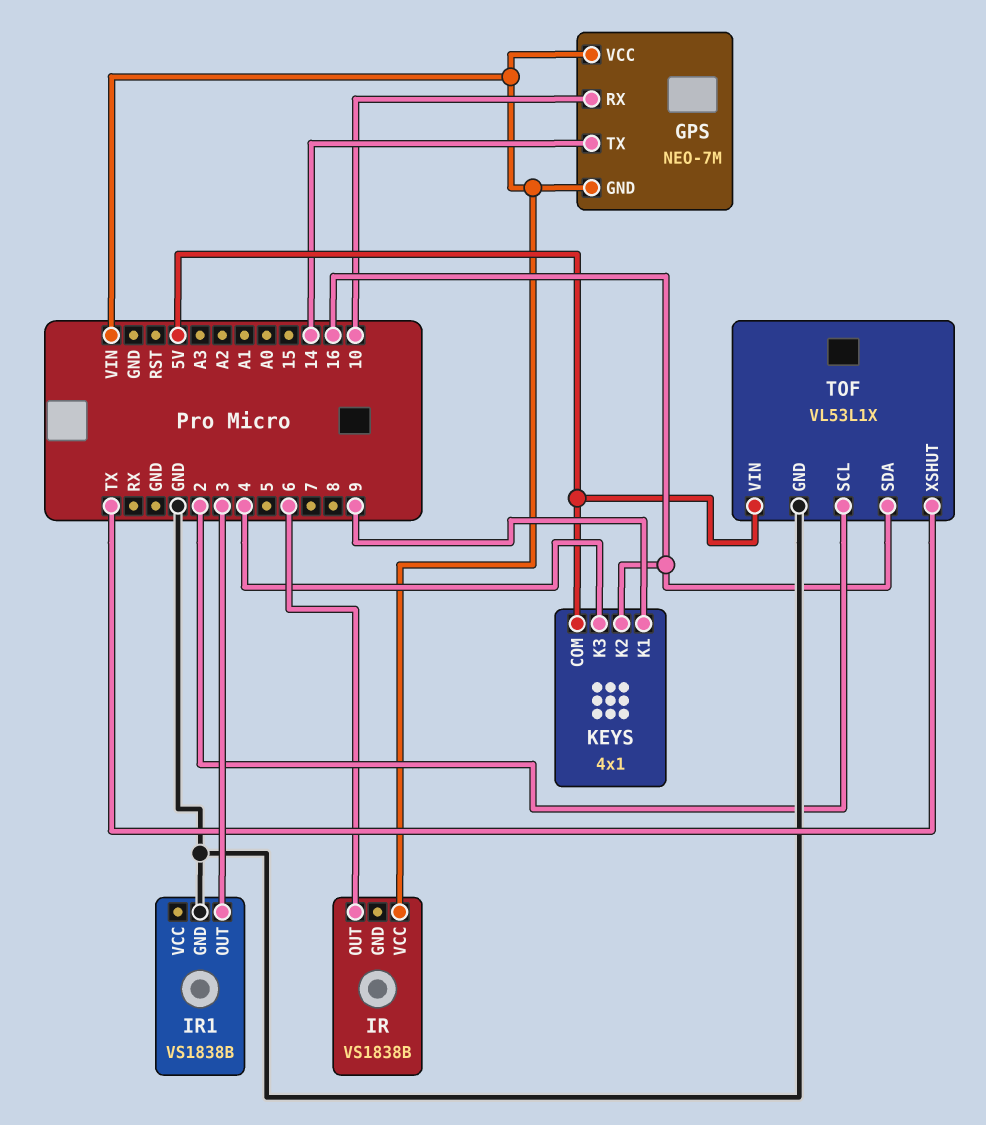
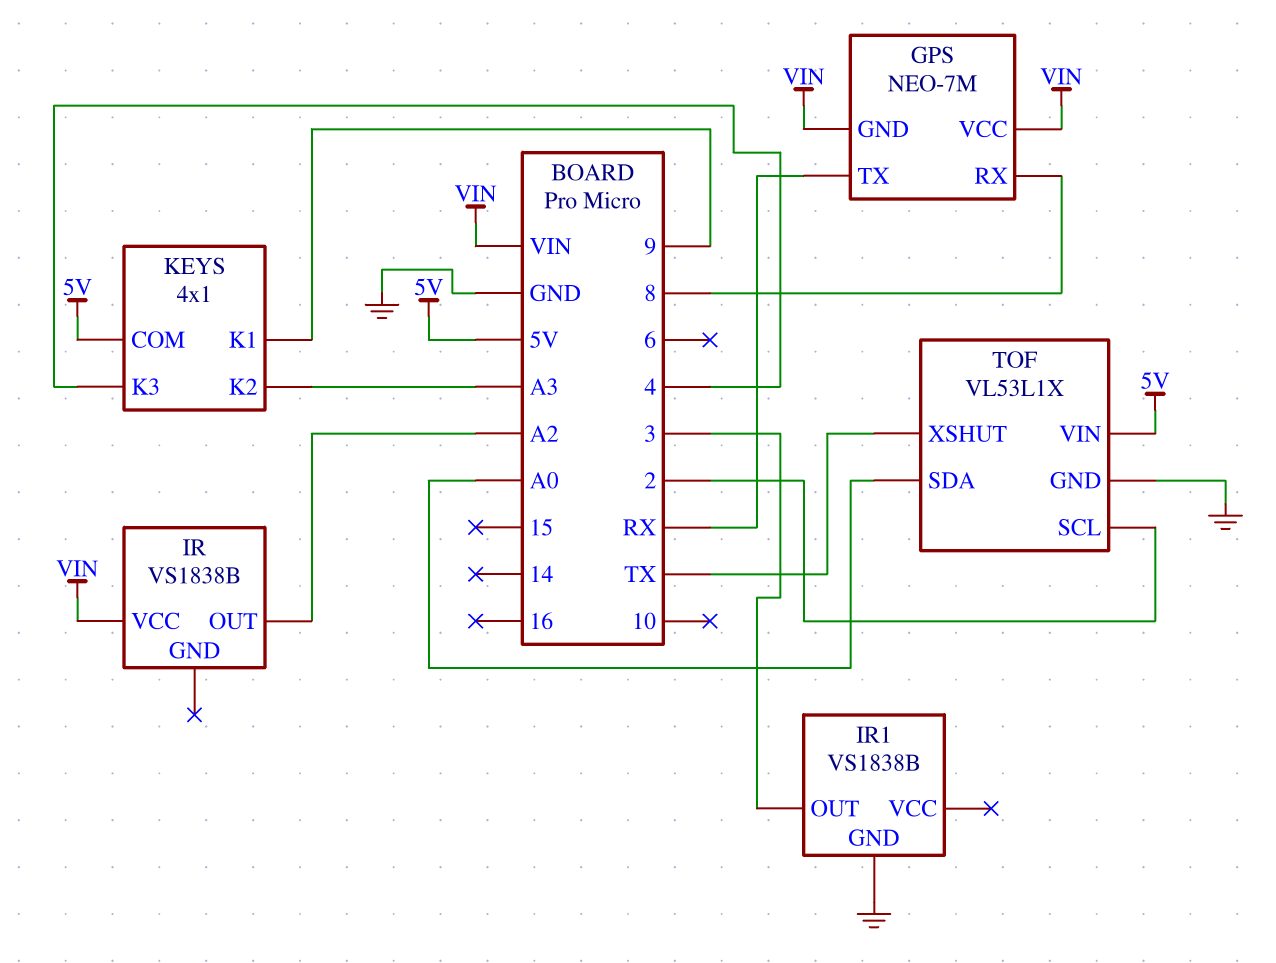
GPS pin RX: 10 -> 8
GPS pin TX: 14 -> RX
IR pin OUT: 6 -> A2
KEYS pin K2: 16 -> A3
TOF pin SDA: 16 -> A0

